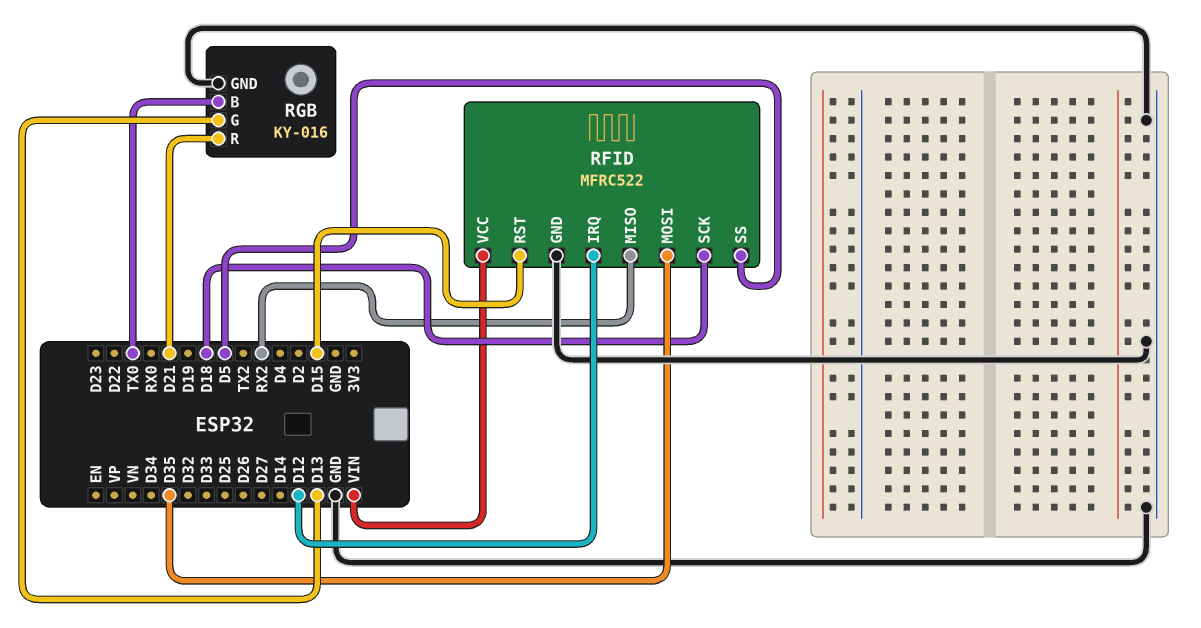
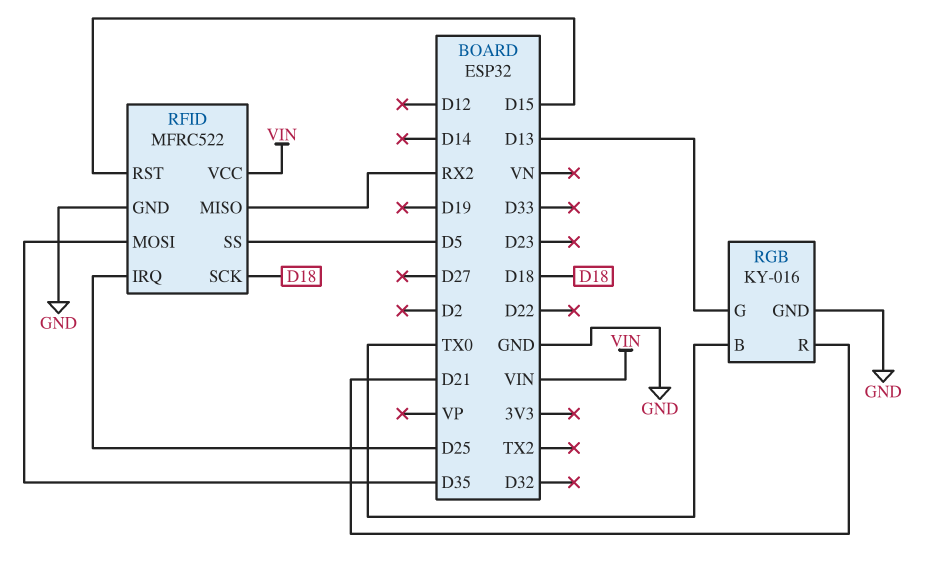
RFID pin IRQ: D12 -> D25

